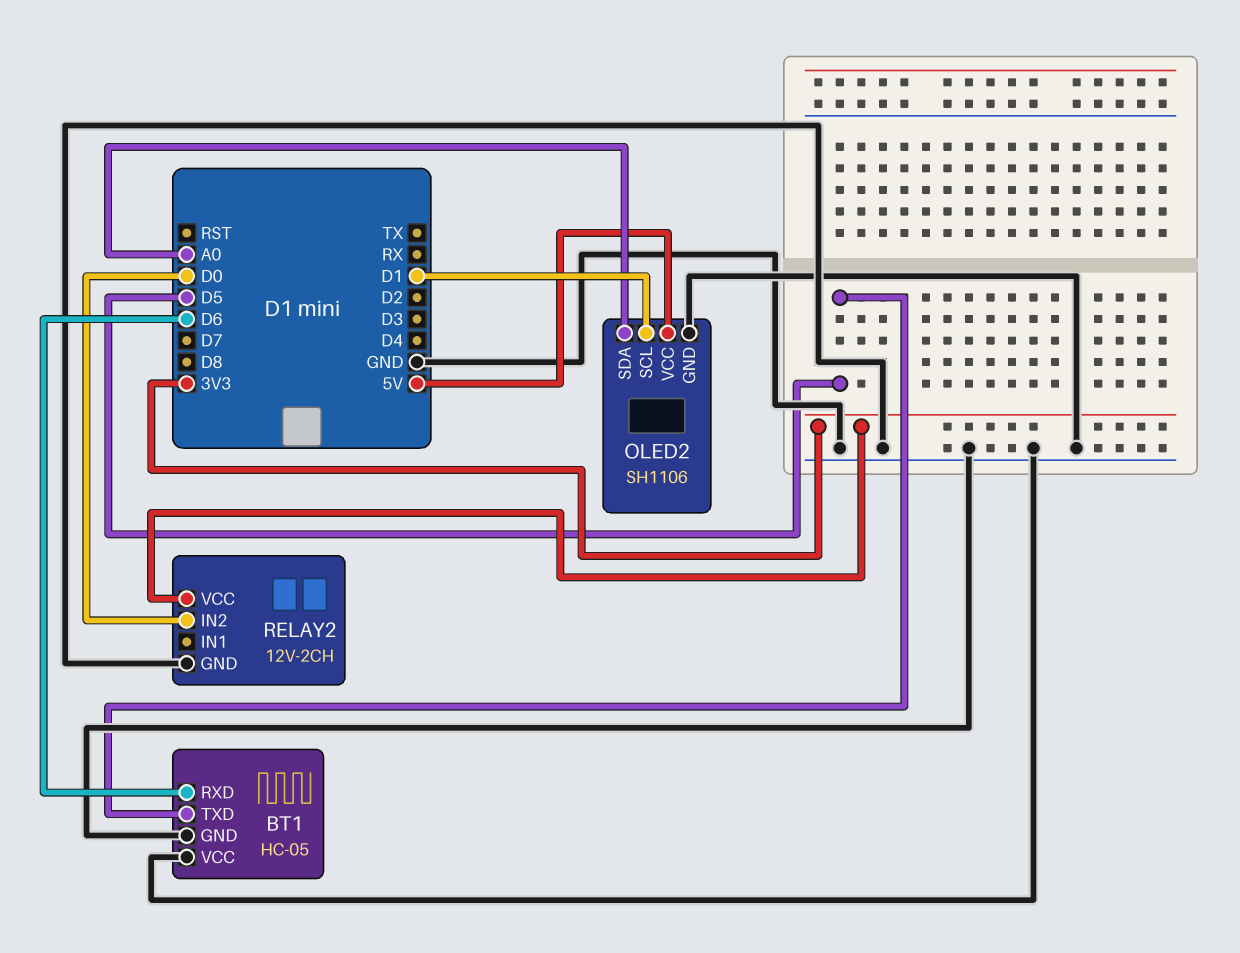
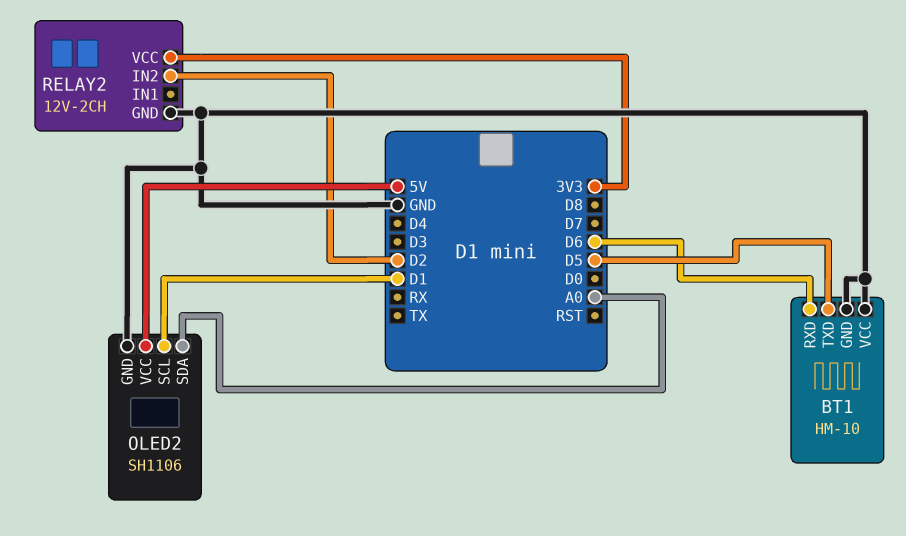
BT1: HC-05 -> HM-10
RELAY2 pin IN2: D0 -> D2

